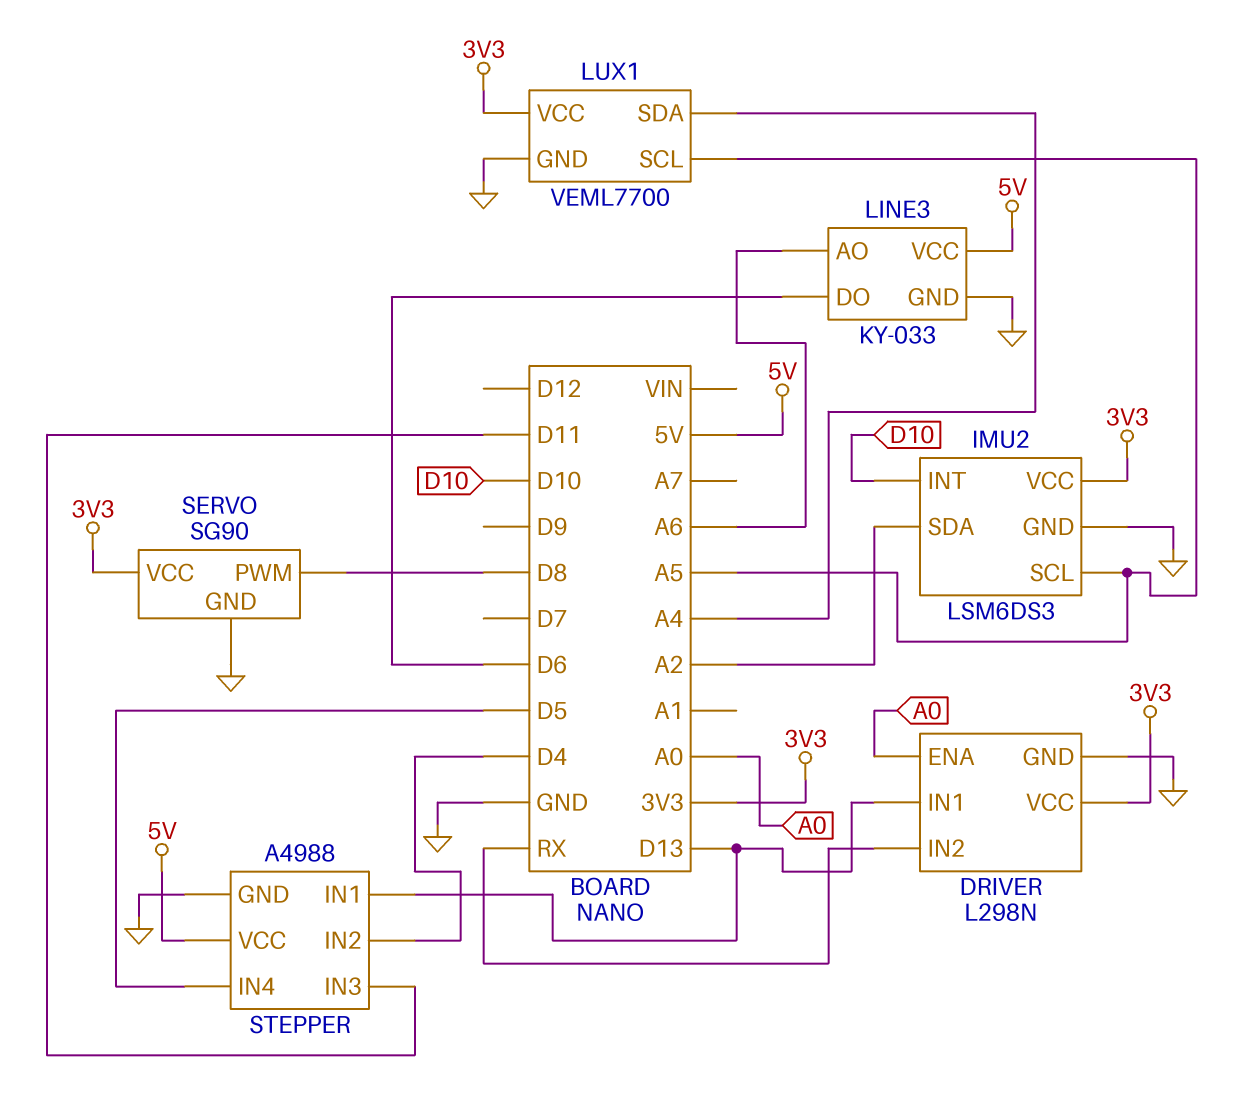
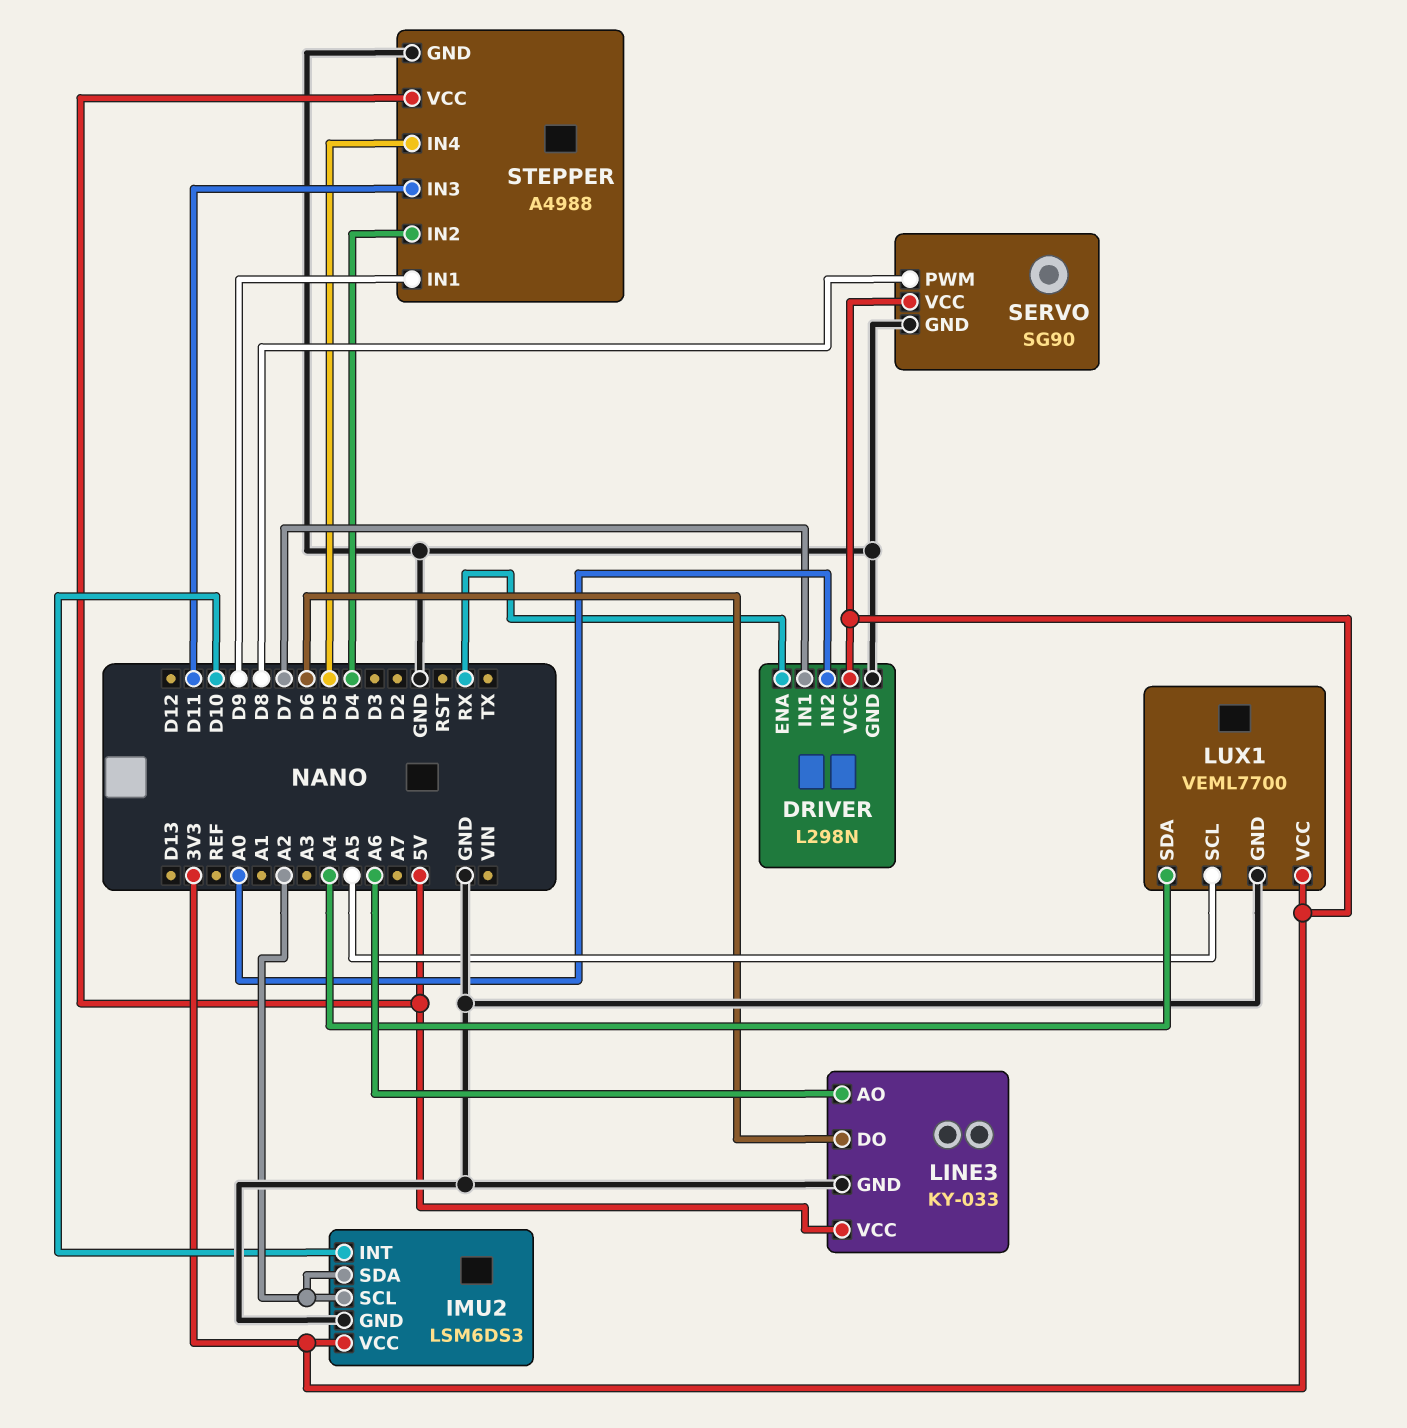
DRIVER pin ENA: A0 -> RX
DRIVER pin IN1: D13 -> D7
DRIVER pin IN2: RX -> A0
IMU2 pin SCL: A5 -> A2
STEPPER pin IN1: D13 -> D9

